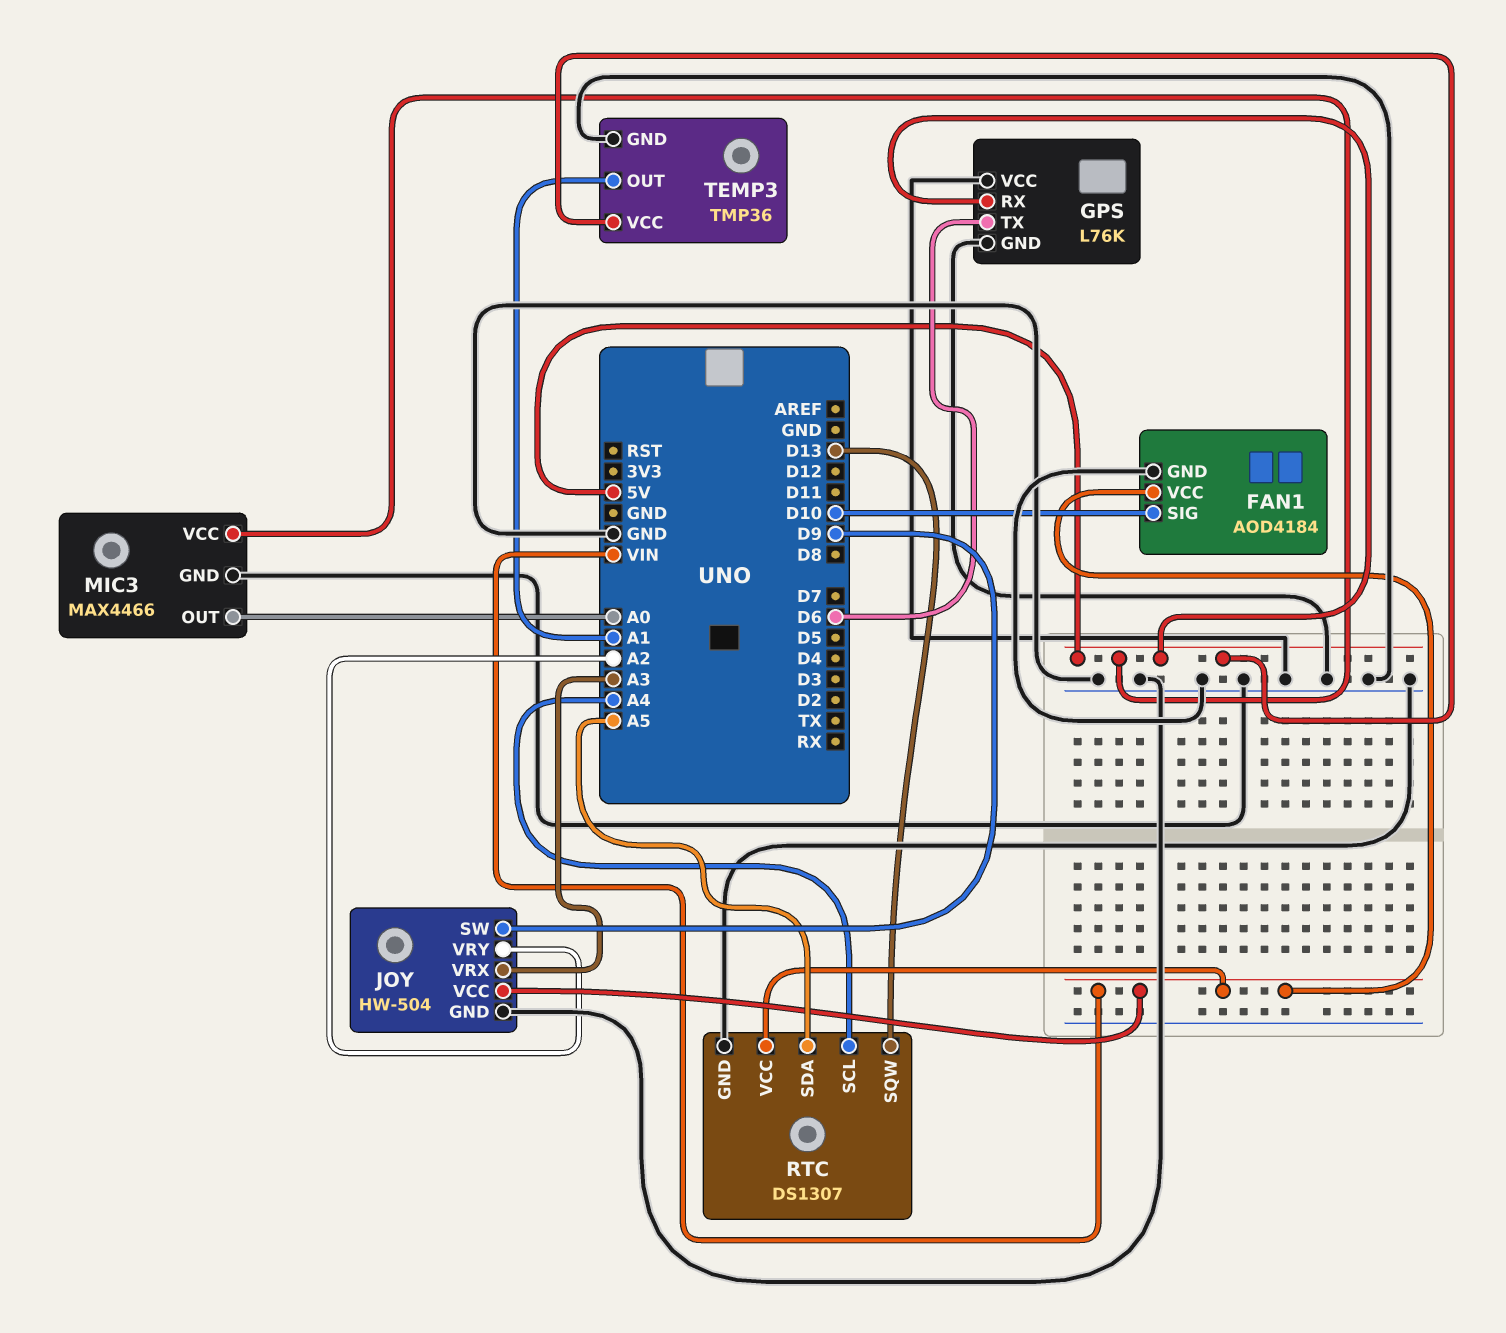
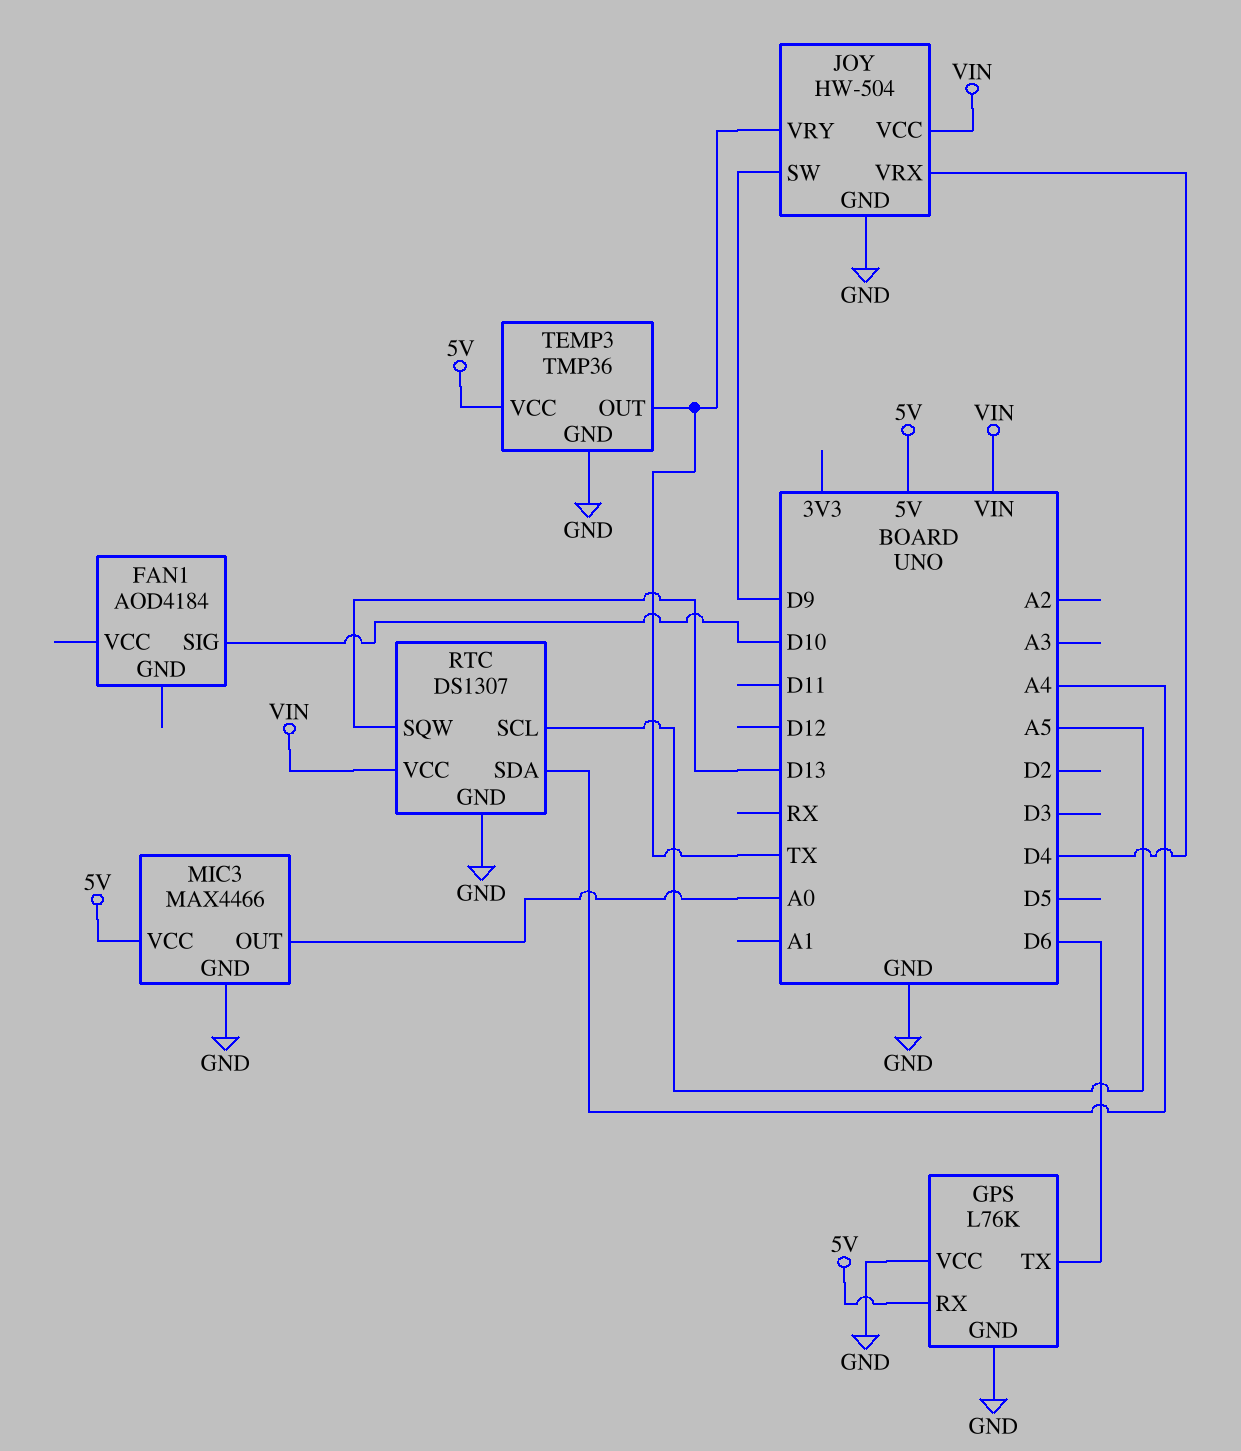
FAN1 pin GND: GND -> none
FAN1 pin VCC: VIN -> none
JOY pin VRX: A3 -> D4
JOY pin VRY: A2 -> TX
RTC pin SCL: A4 -> A5
RTC pin SDA: A5 -> A4
TEMP3 pin OUT: A1 -> TX

